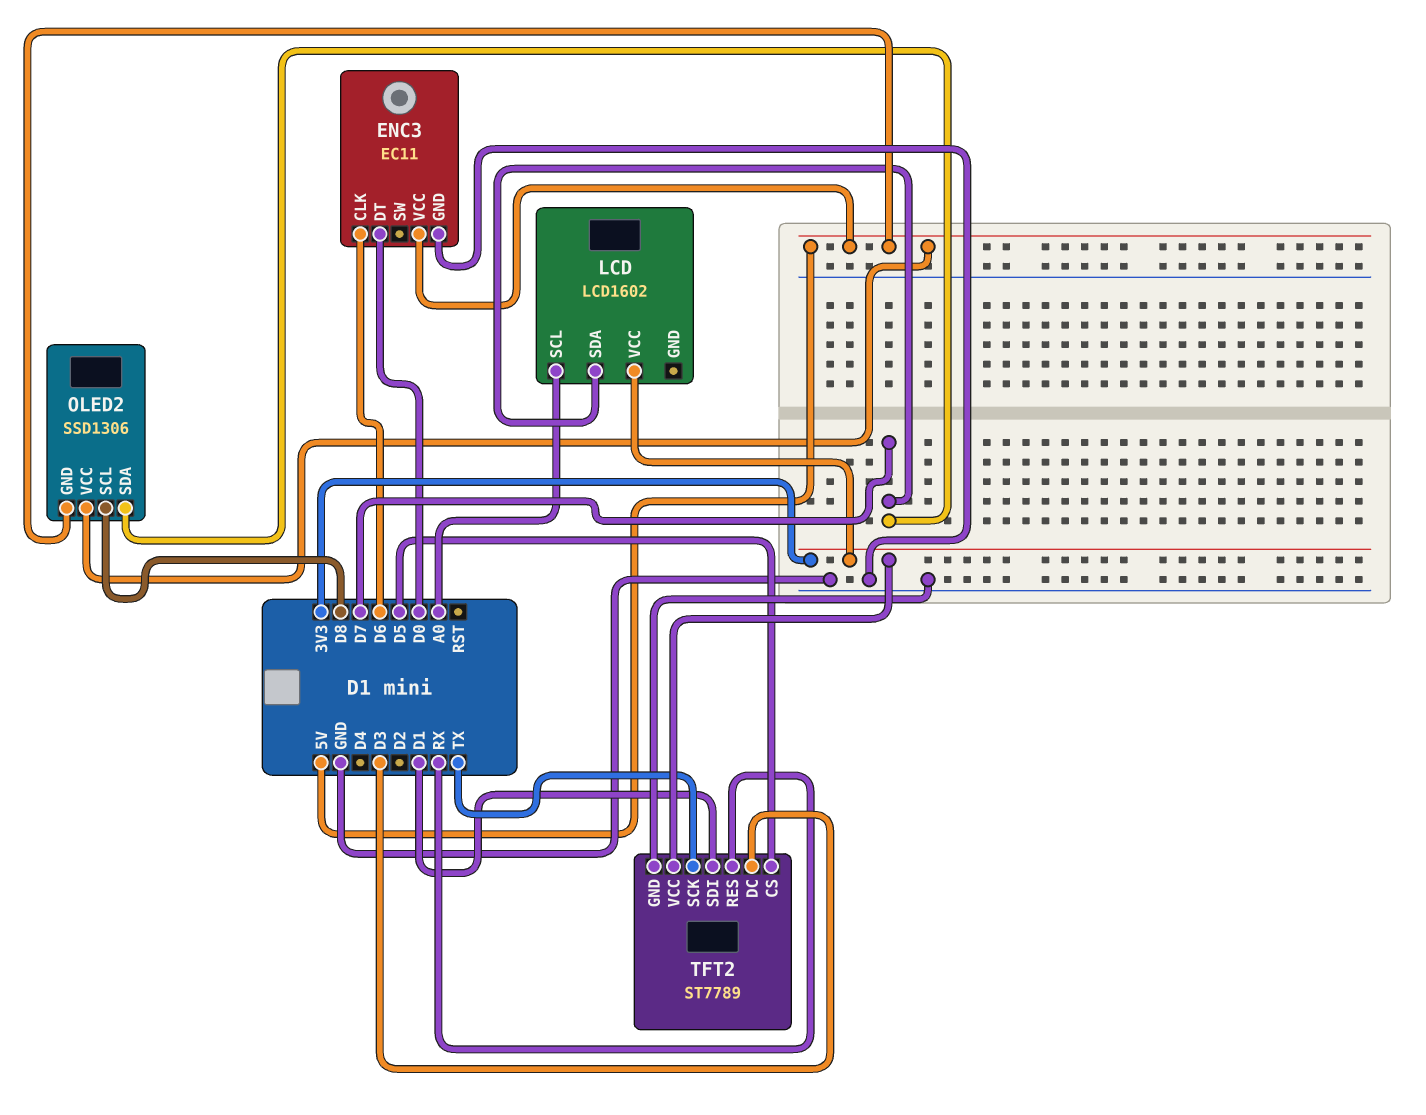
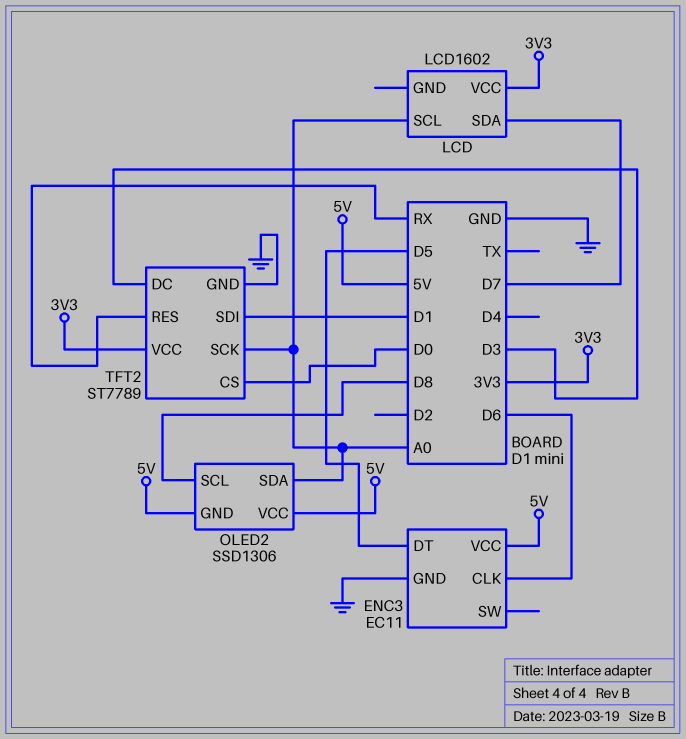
ENC3 pin DT: D0 -> D5
OLED2 pin SDA: D7 -> A0
TFT2 pin CS: D5 -> D0
TFT2 pin SCK: TX -> A0

